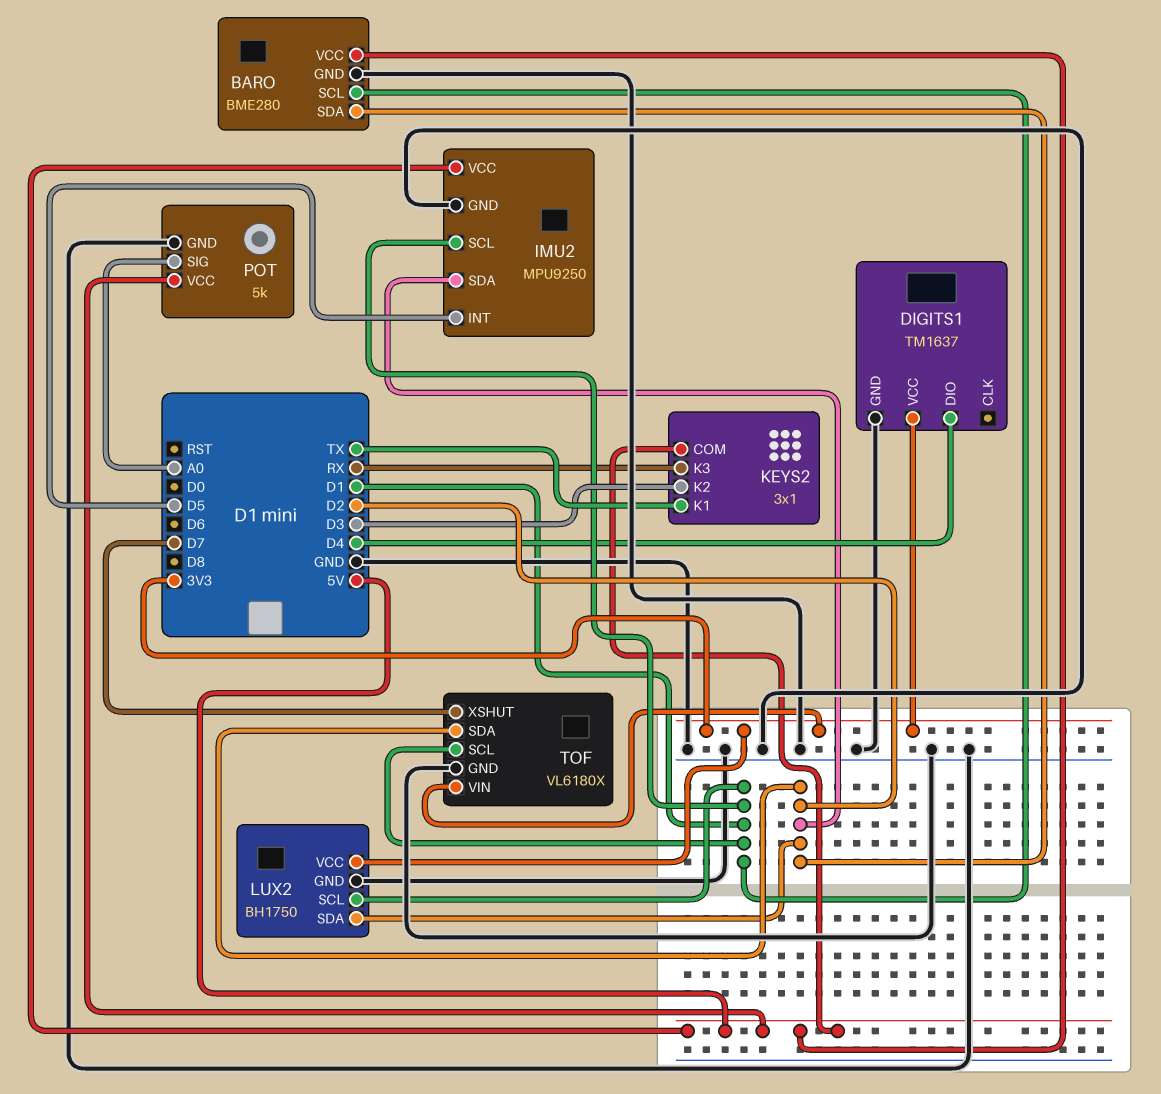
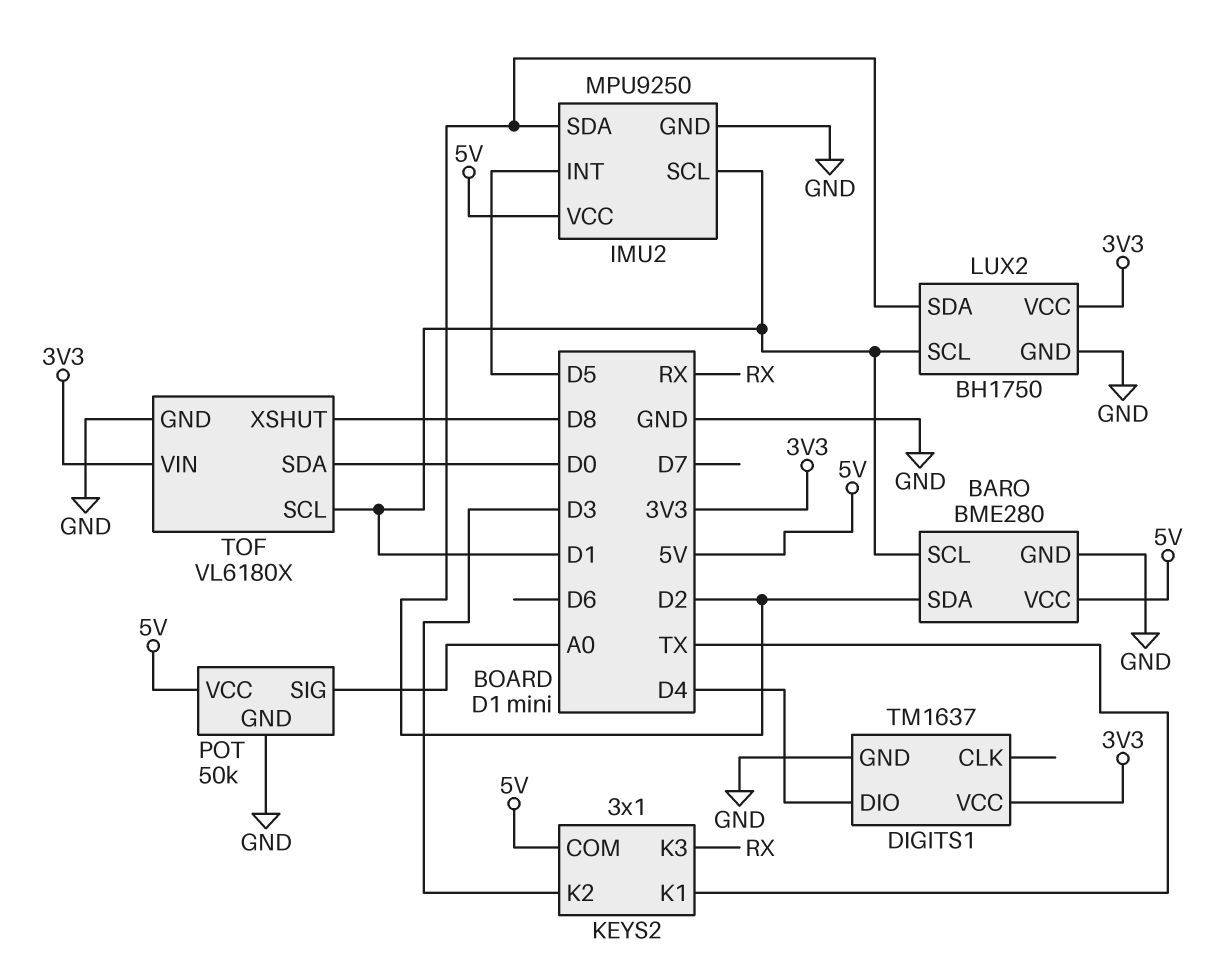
POT: 5k -> 50k
TOF pin SDA: D2 -> D0
TOF pin XSHUT: D7 -> D8

